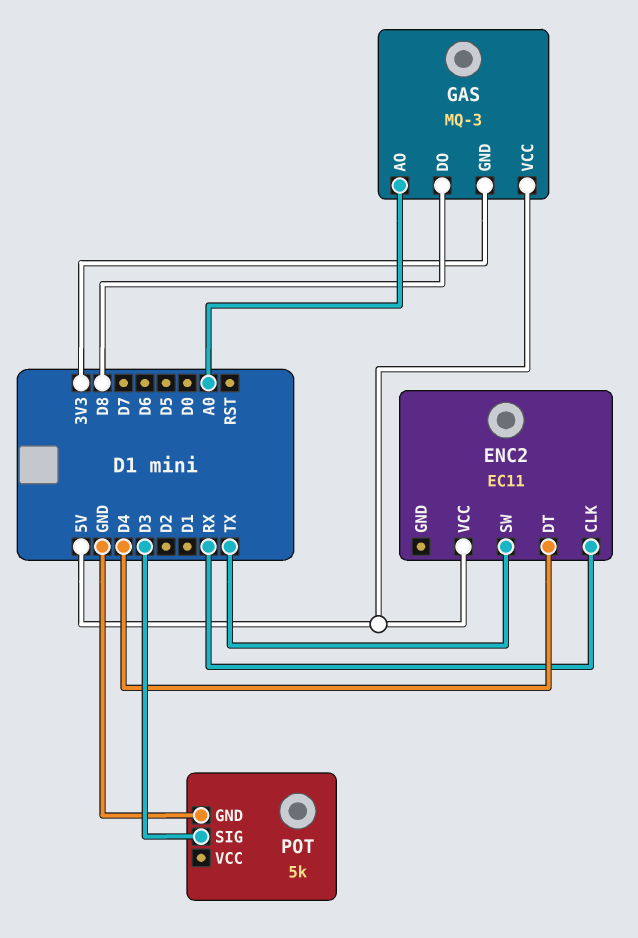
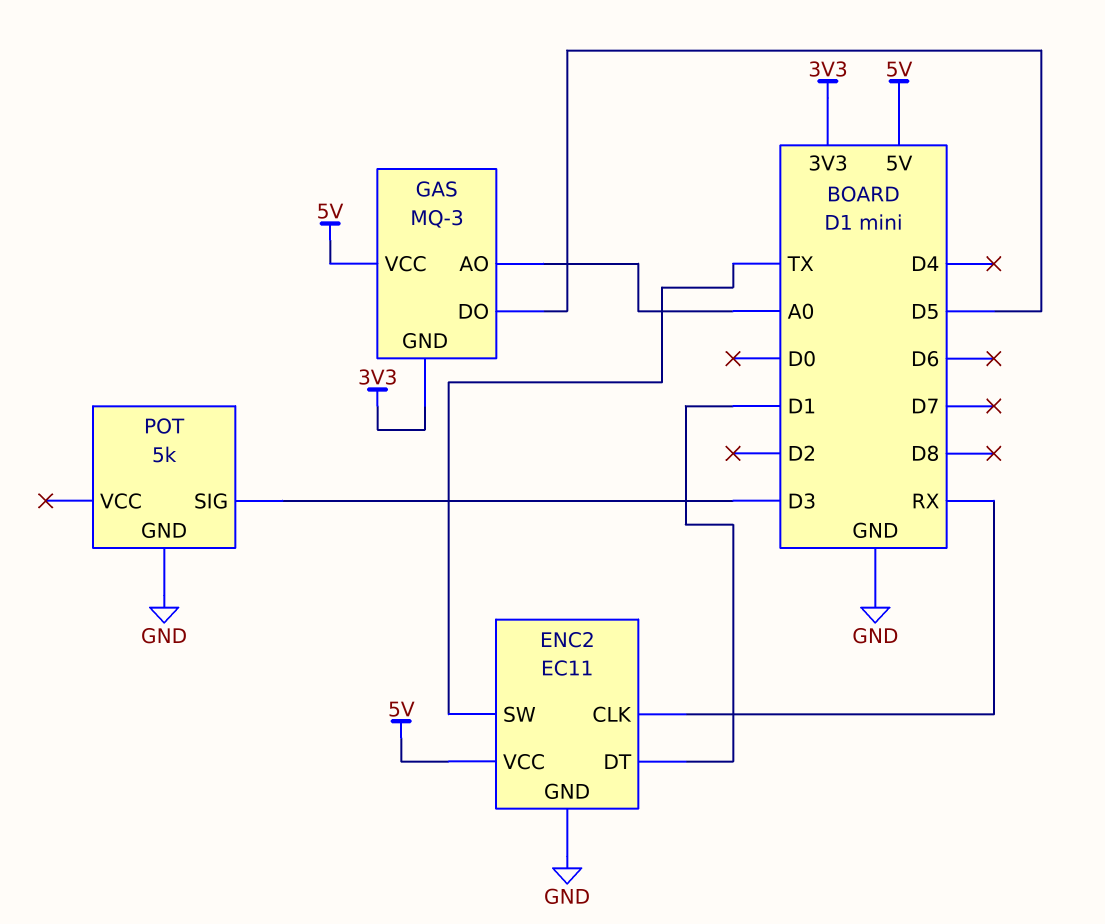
ENC2 pin DT: D4 -> D1
ENC2 pin GND: none -> GND
GAS pin DO: D8 -> D5

